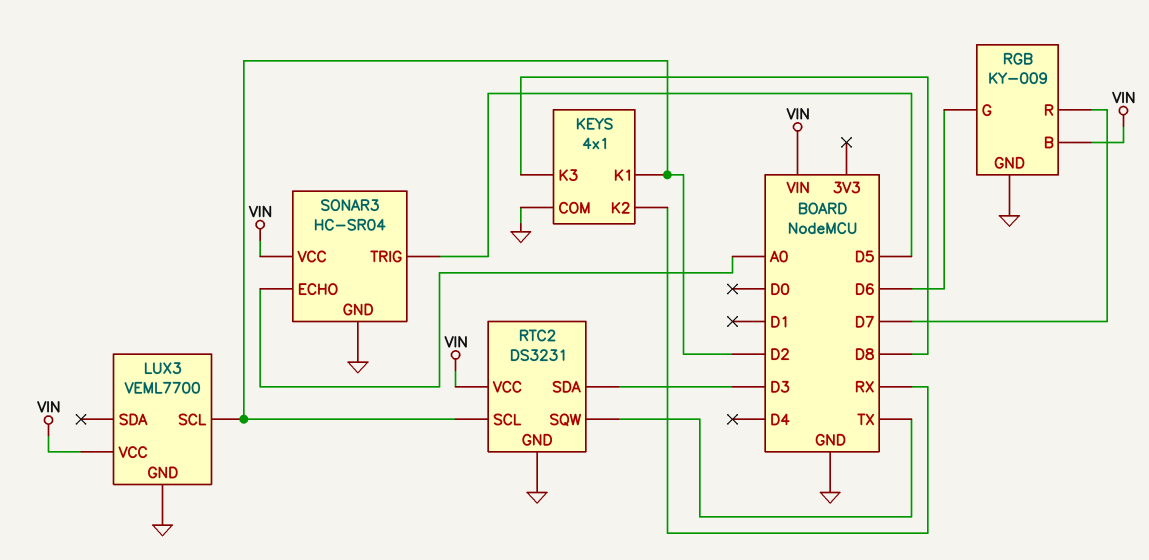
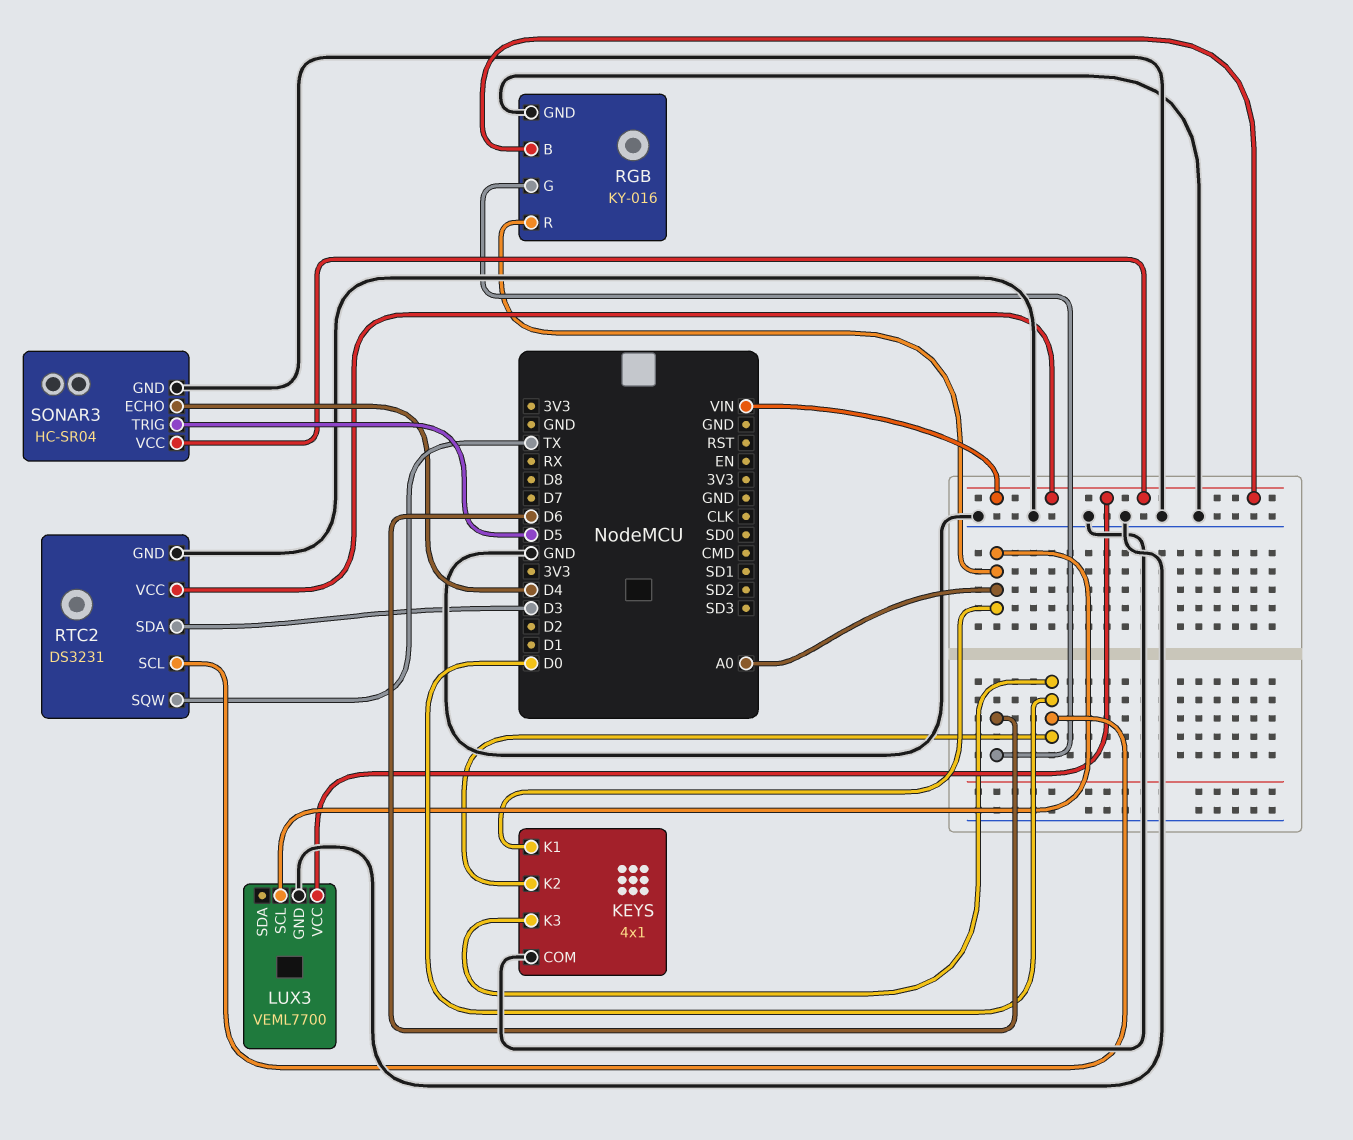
KEYS pin K1: D2 -> A0
KEYS pin K2: RX -> D0
KEYS pin K3: D8 -> D0
LUX3 pin SCL: D2 -> A0
RGB: KY-009 -> KY-016
RGB pin R: D7 -> A0
RTC2 pin SCL: D2 -> D0
SONAR3 pin ECHO: A0 -> D4

